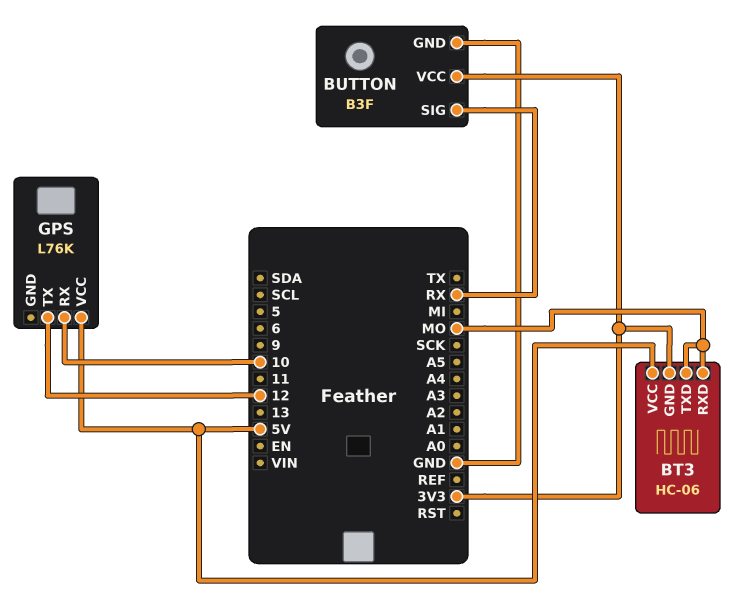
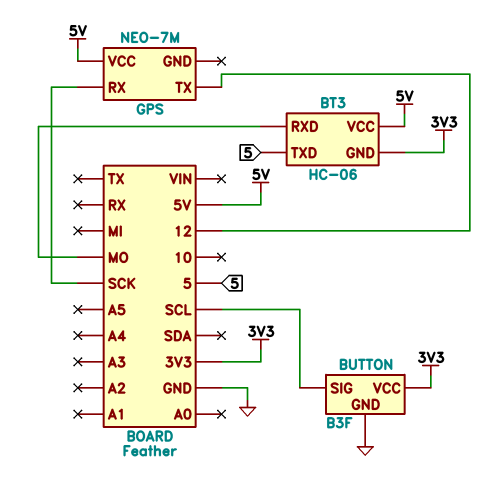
BT3 pin TXD: MO -> 5
BUTTON pin SIG: RX -> SCL
GPS: L76K -> NEO-7M
GPS pin RX: 10 -> SCK

